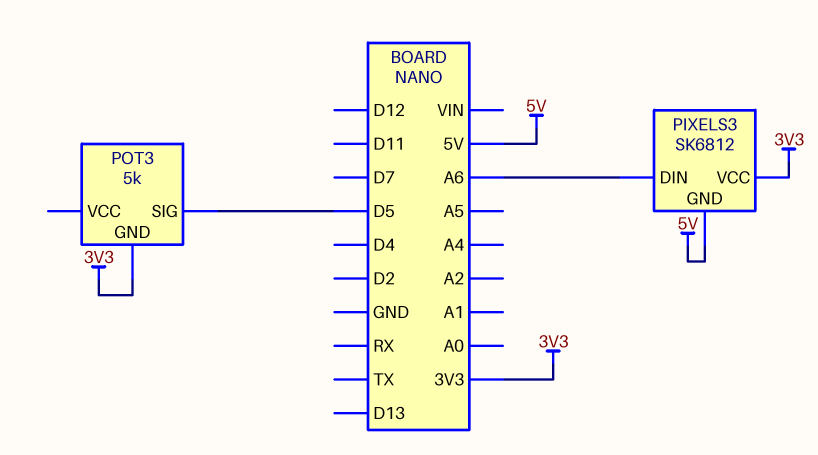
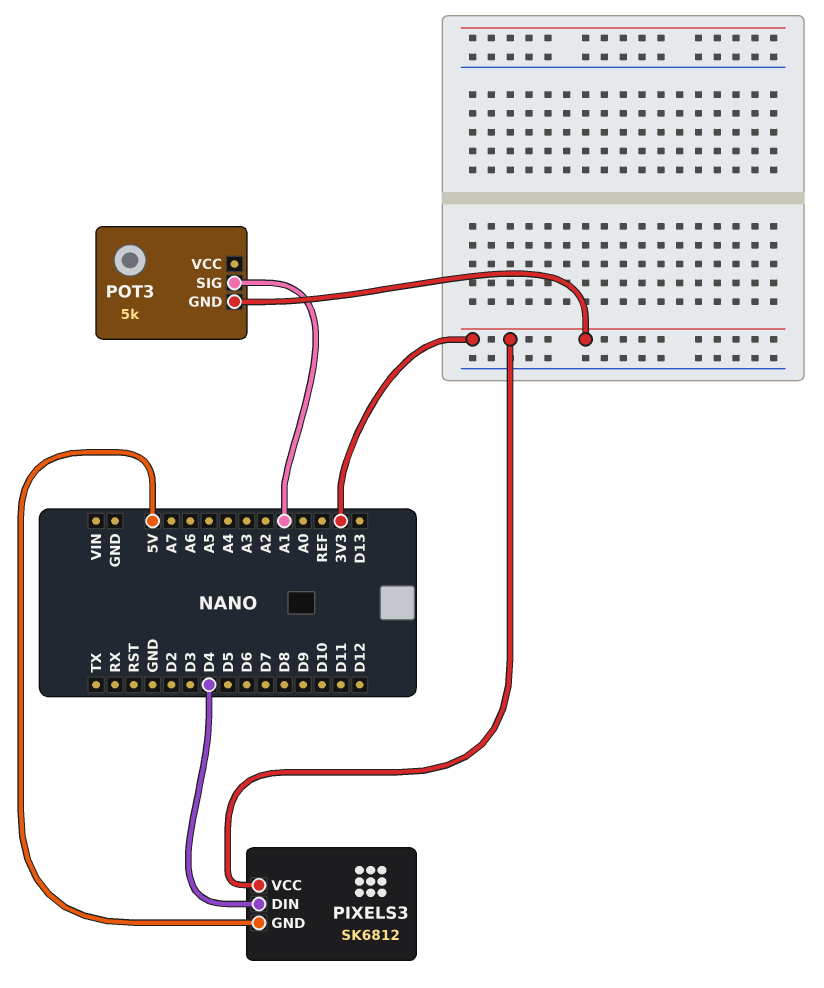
PIXELS3 pin DIN: A6 -> D4
POT3 pin SIG: D5 -> A1

